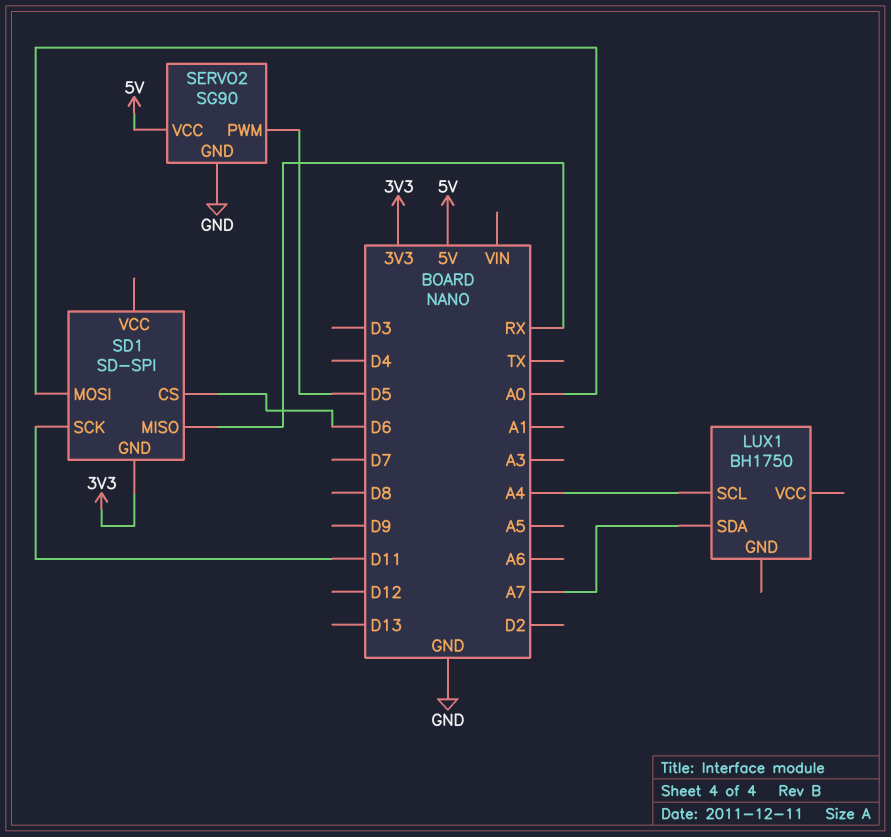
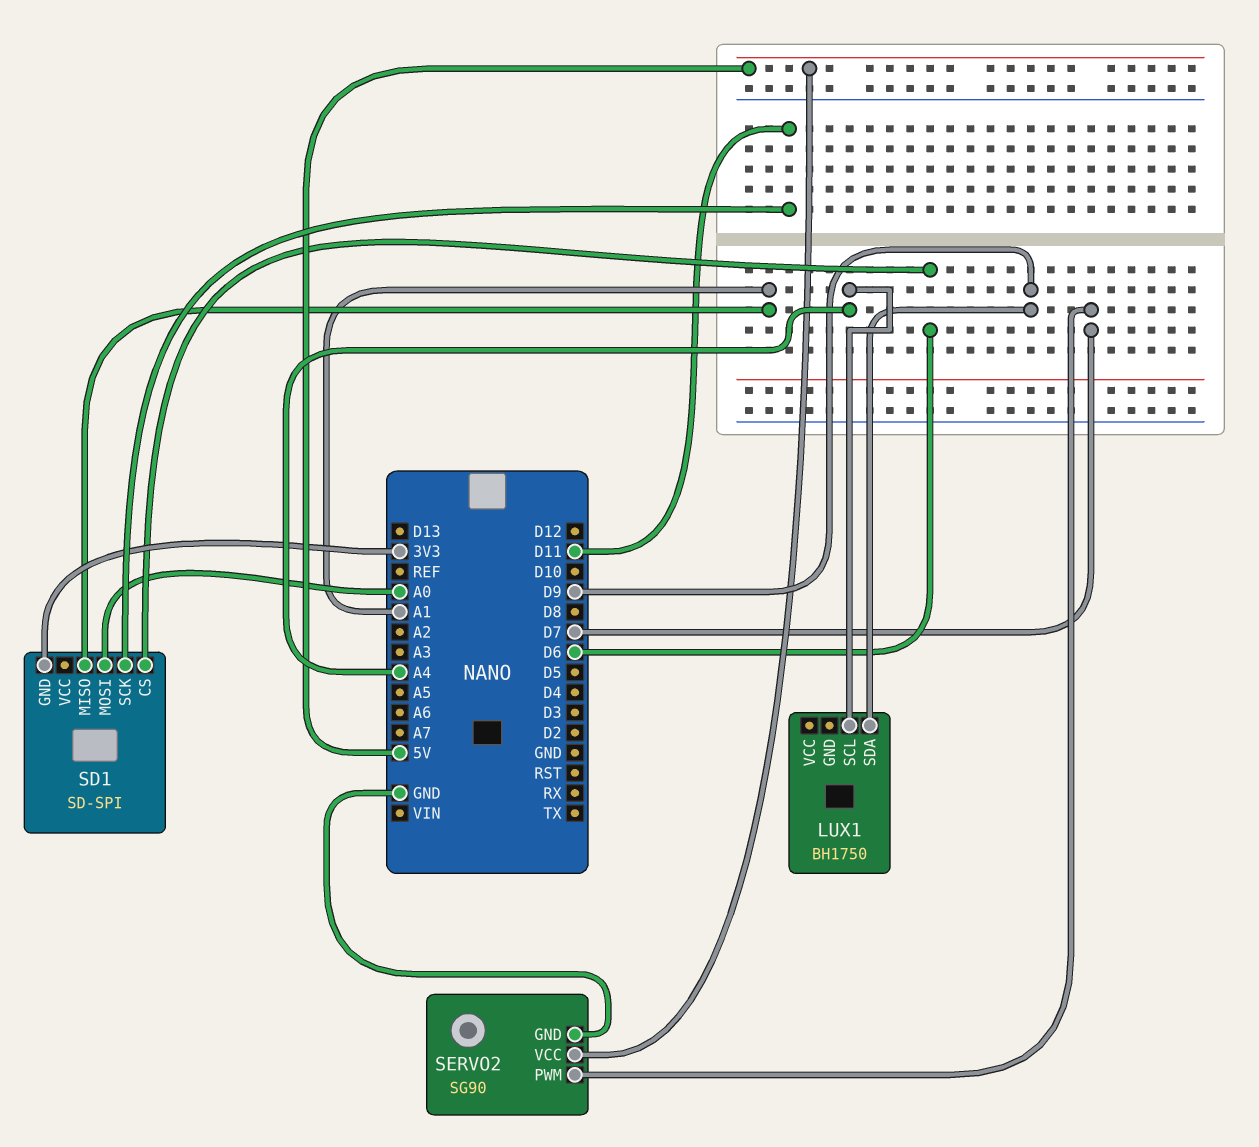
LUX1 pin SDA: A7 -> D9
SD1 pin MISO: RX -> A1
SERVO2 pin PWM: D5 -> D7

